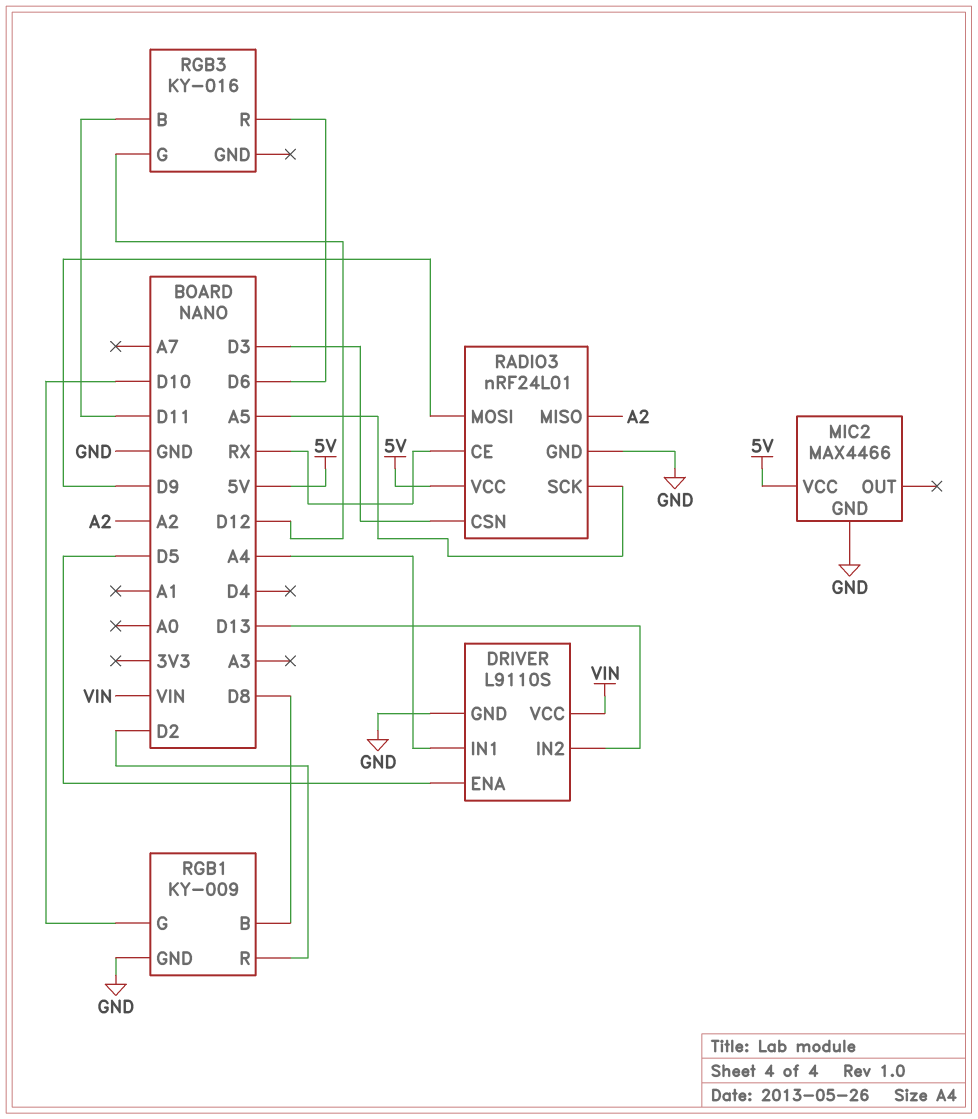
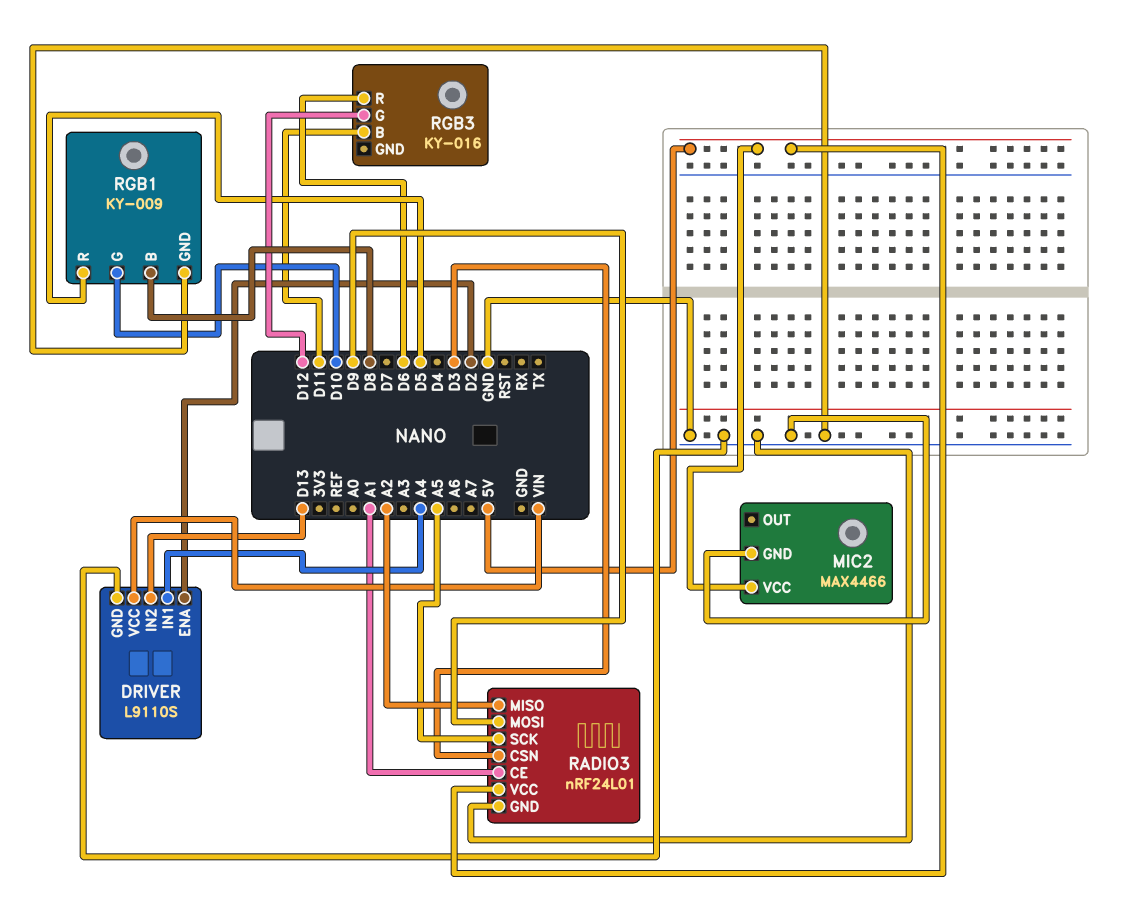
DRIVER pin ENA: D5 -> D2
RADIO3 pin CE: RX -> A1
RGB1 pin R: D2 -> D5

